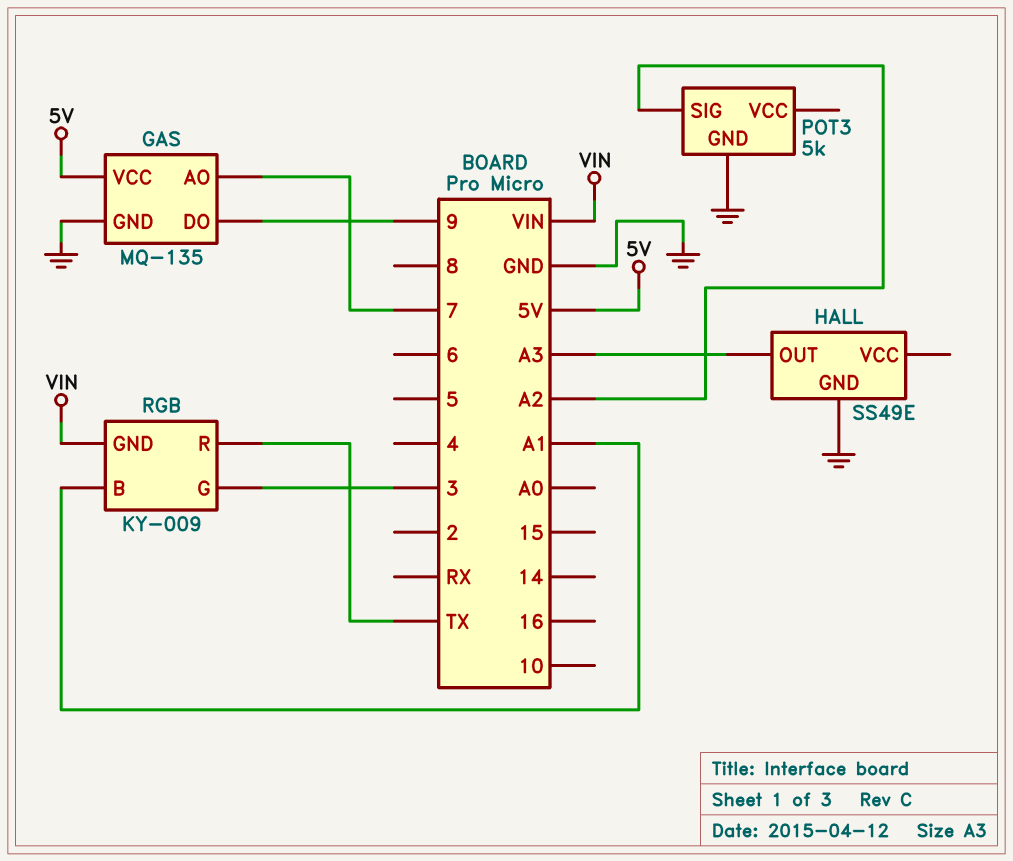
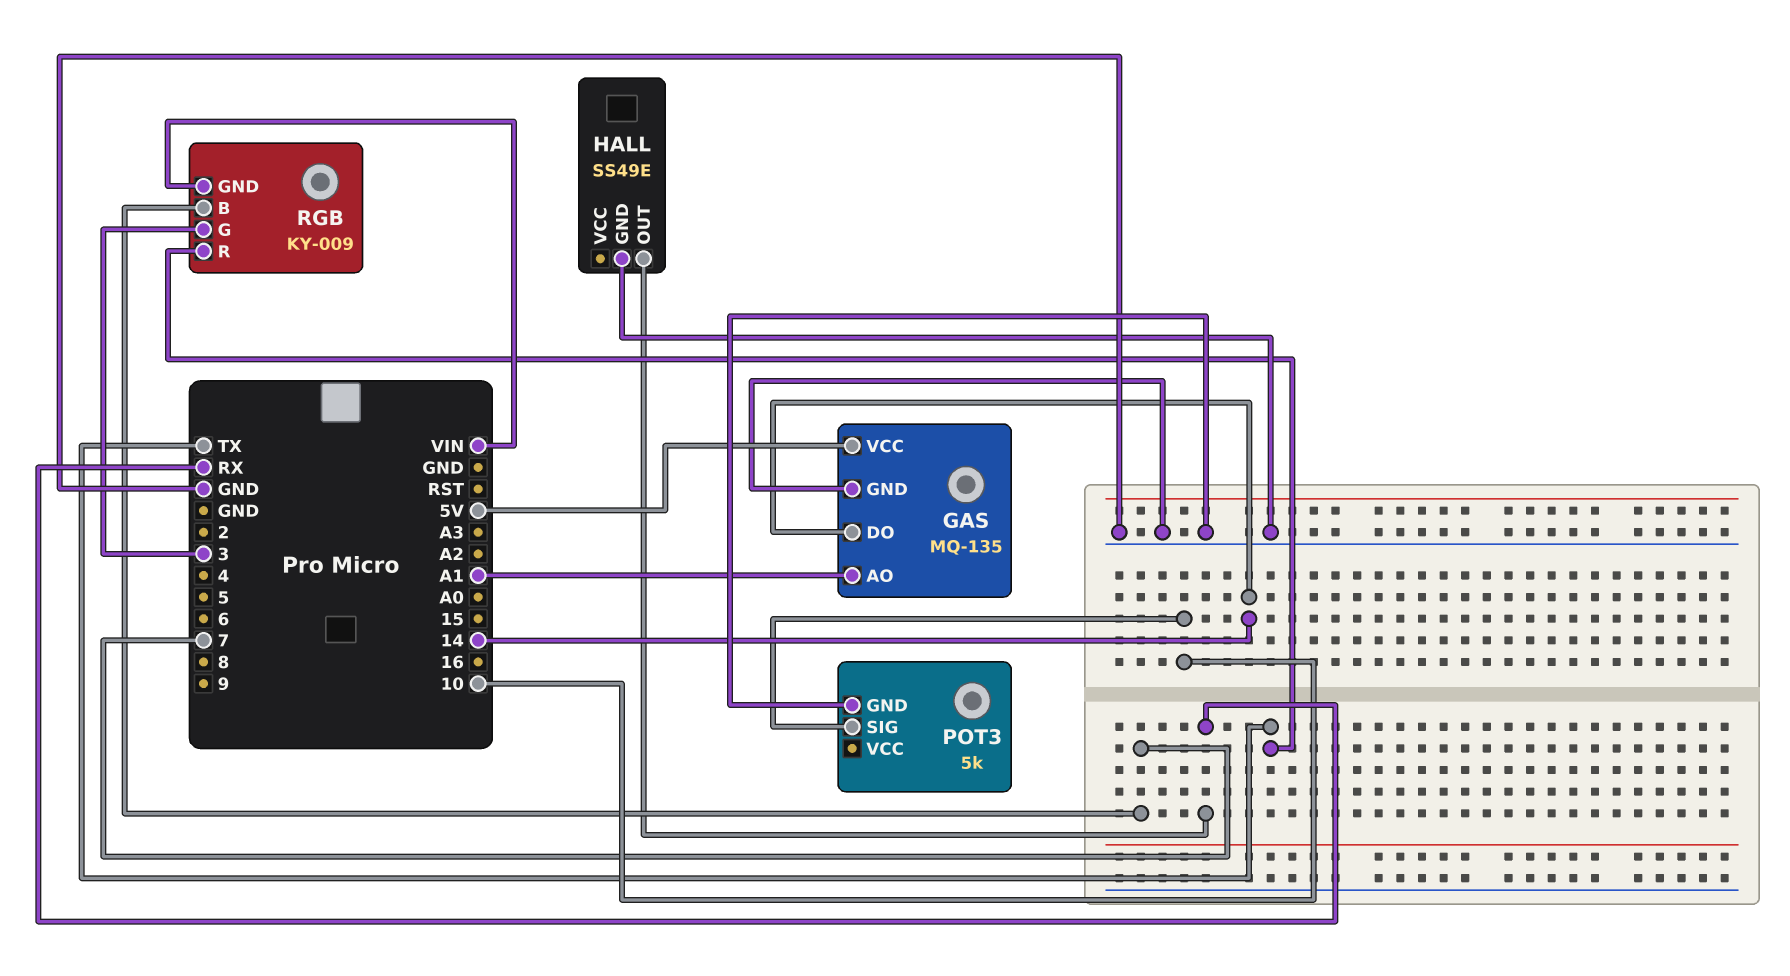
GAS pin AO: 7 -> A1
GAS pin DO: 9 -> 14
HALL pin OUT: A3 -> RX
POT3 pin SIG: A2 -> 10
RGB pin B: A1 -> 7

